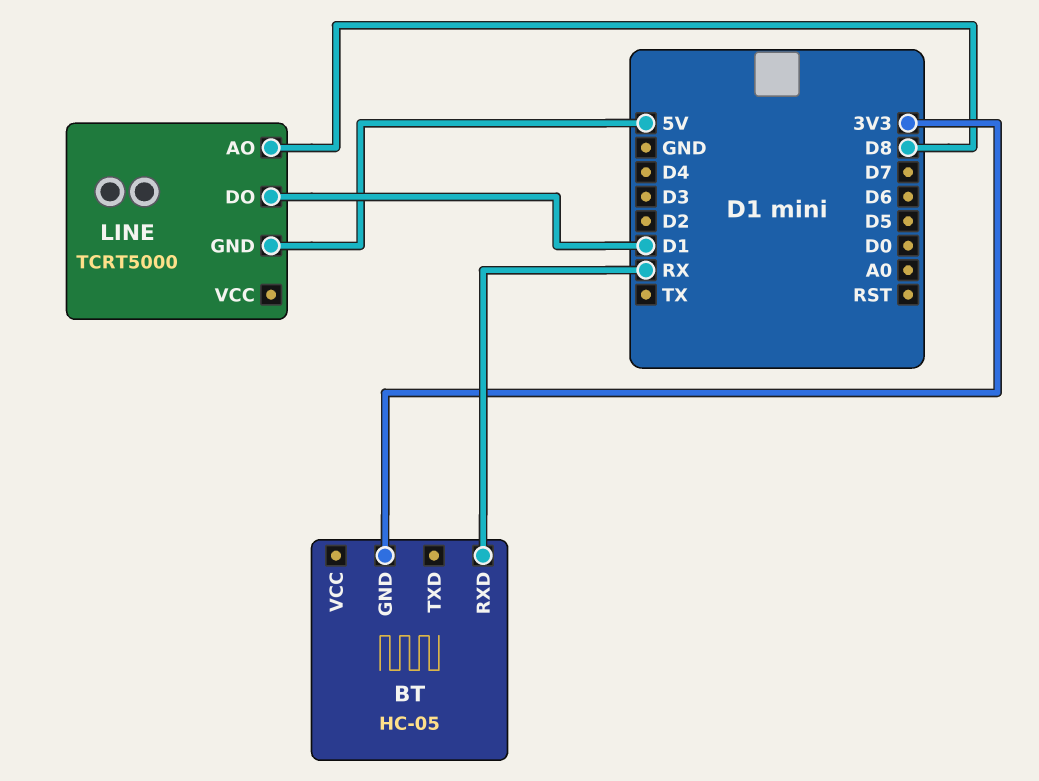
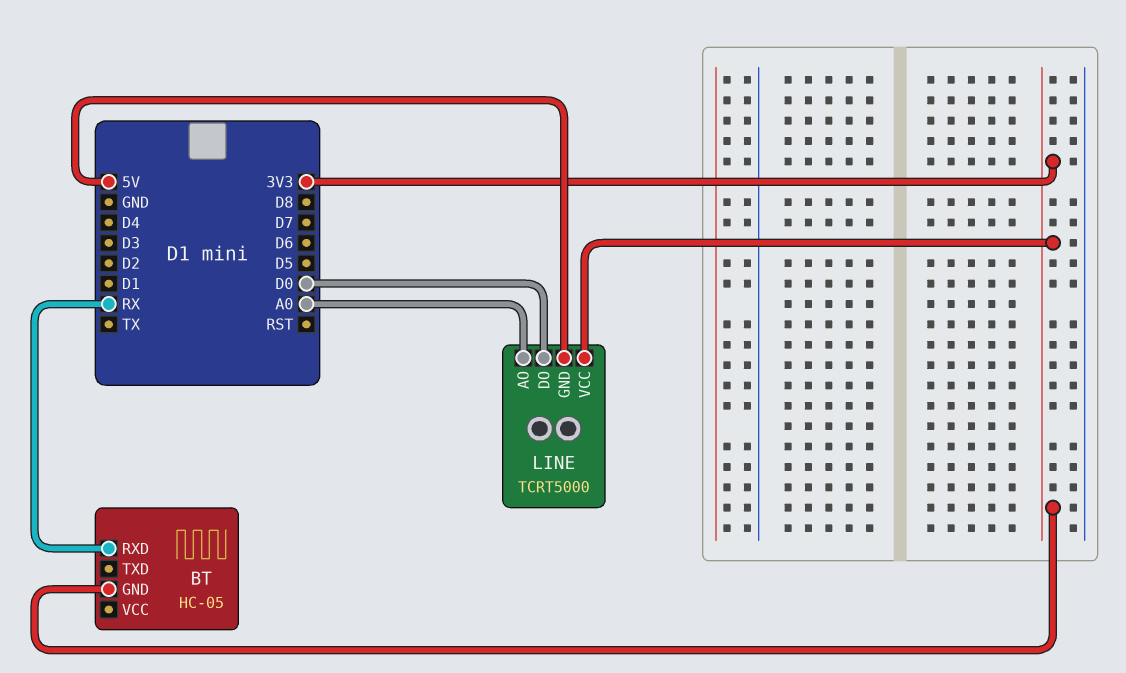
LINE pin AO: D8 -> A0
LINE pin DO: D1 -> D0
LINE pin VCC: none -> 3V3

